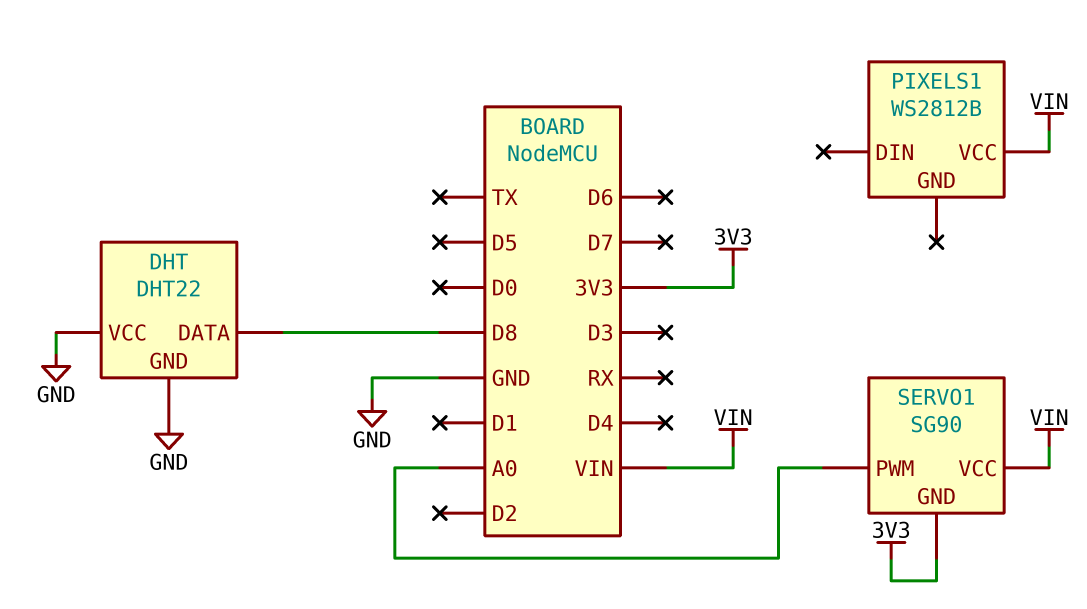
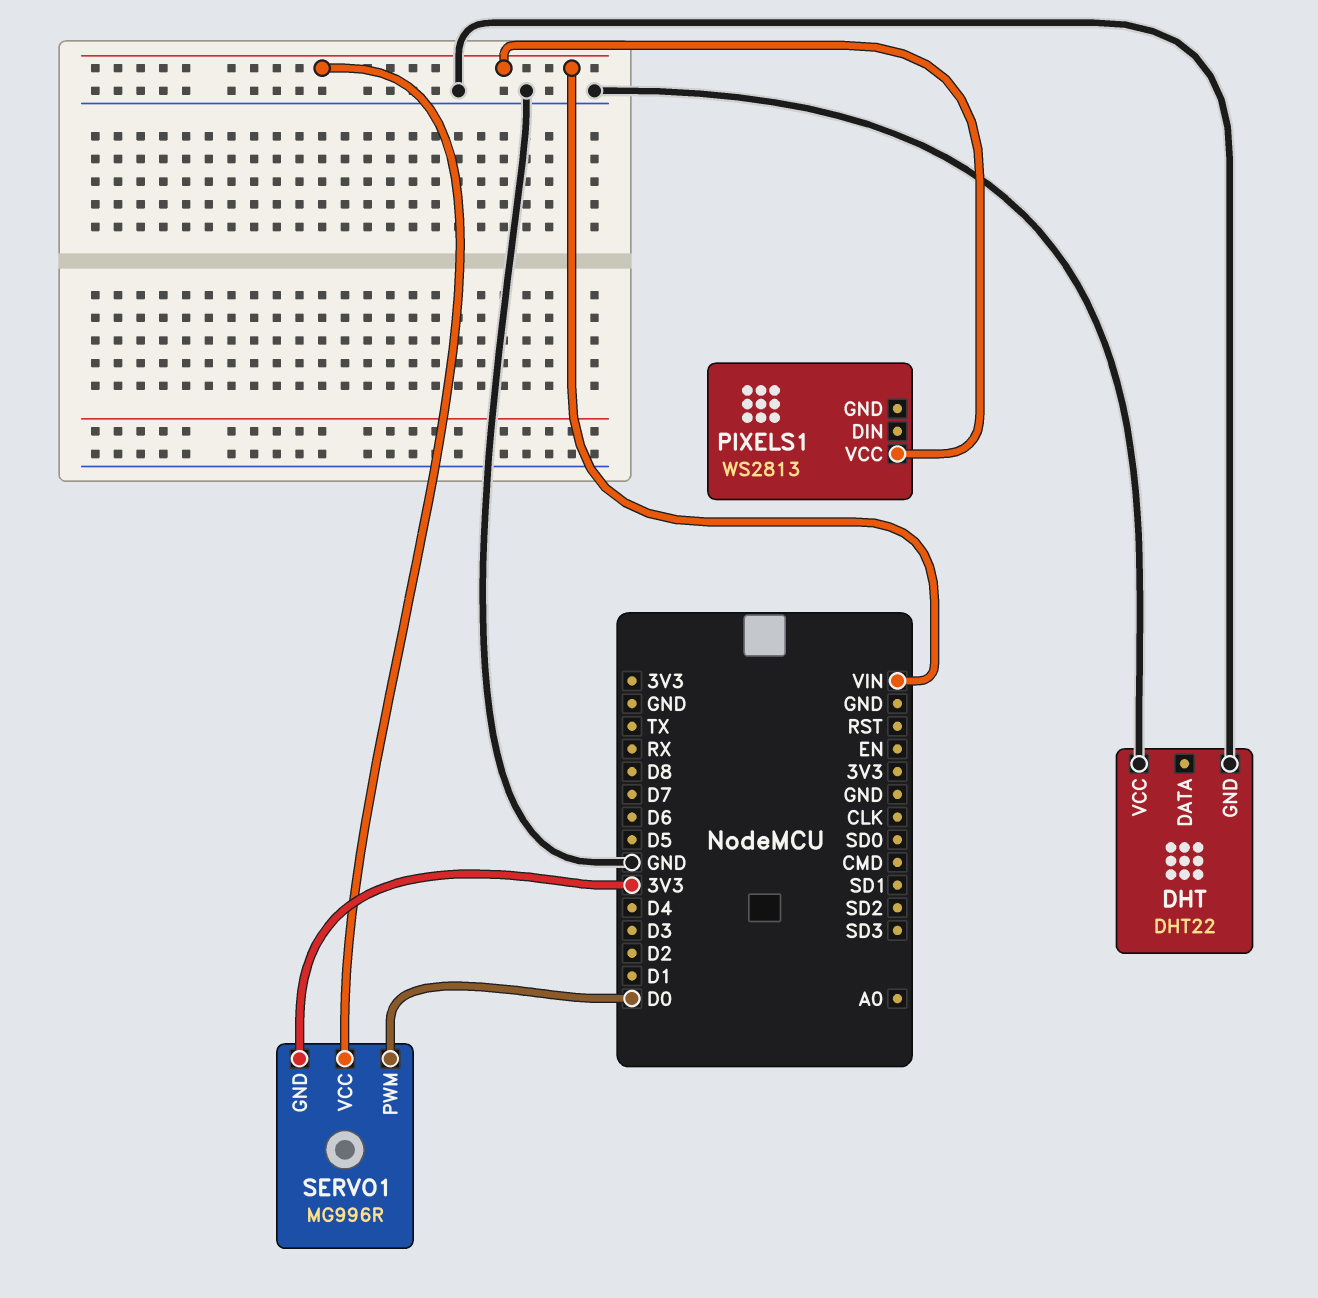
DHT pin DATA: D8 -> none
PIXELS1: WS2812B -> WS2813
SERVO1: SG90 -> MG996R
SERVO1 pin PWM: A0 -> D0

